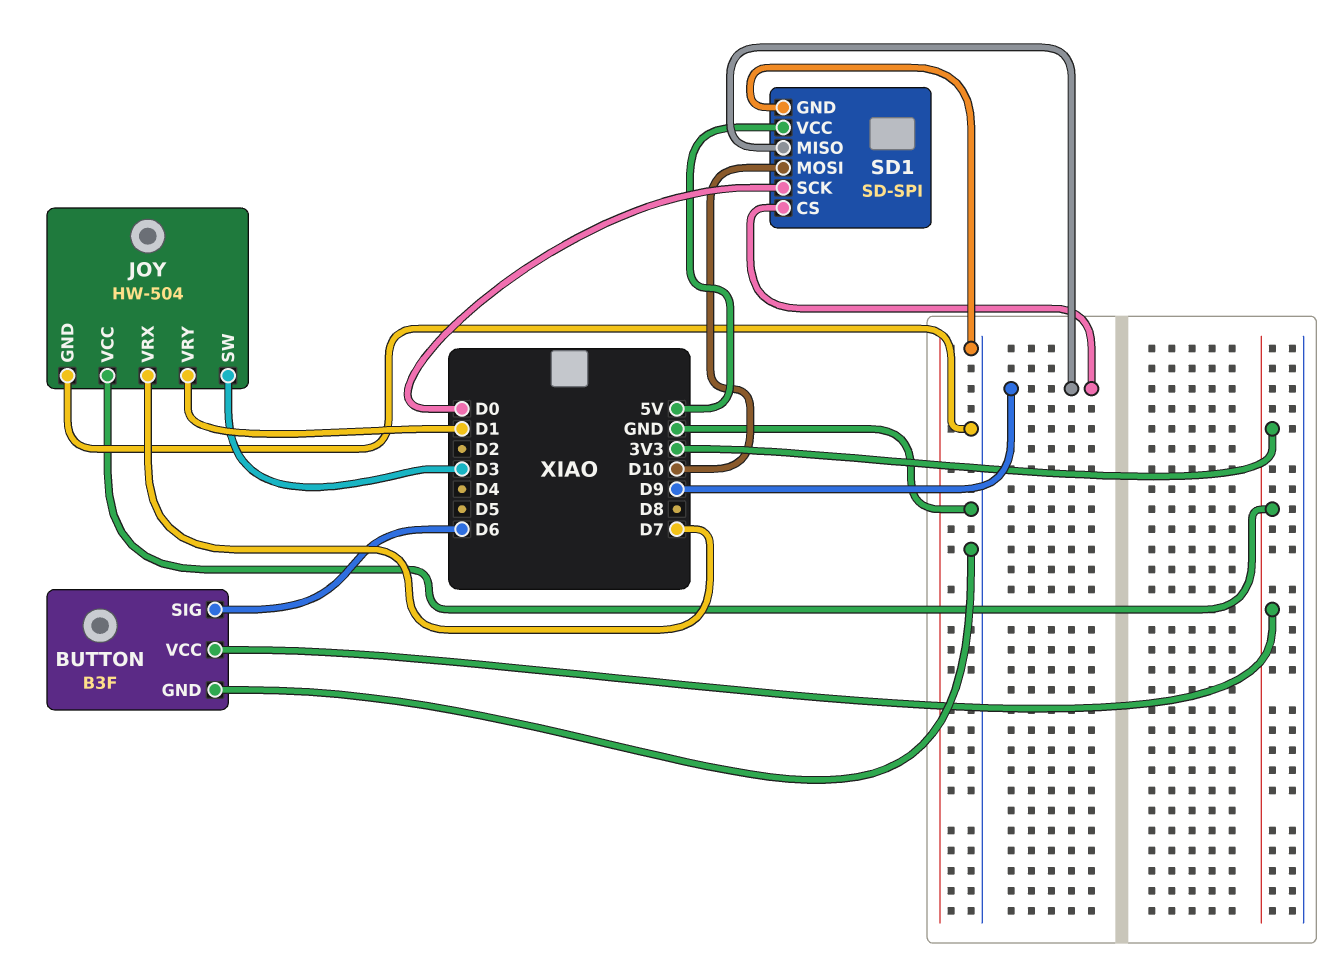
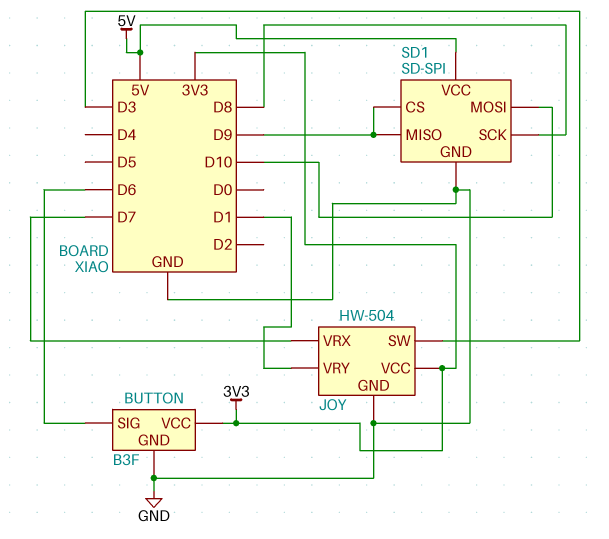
SD1 pin SCK: D0 -> D8

